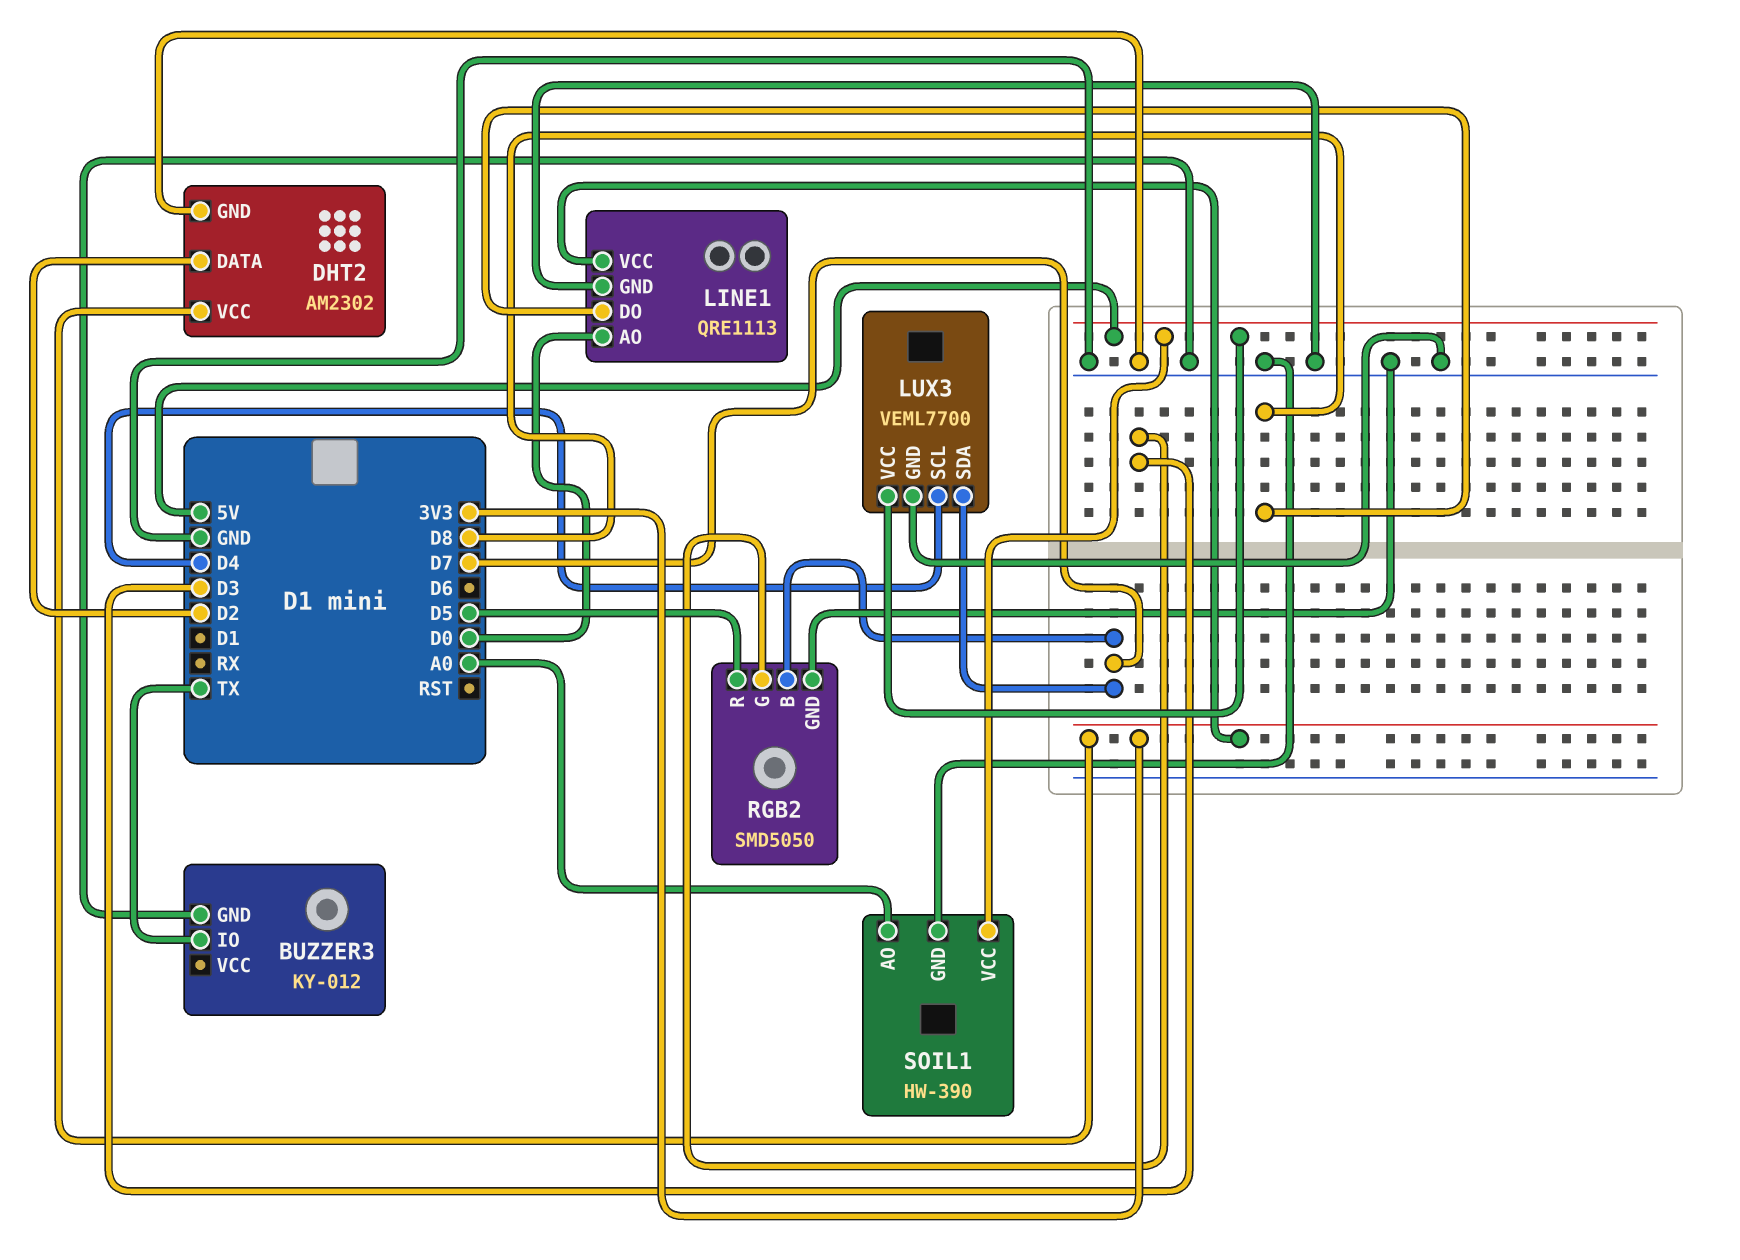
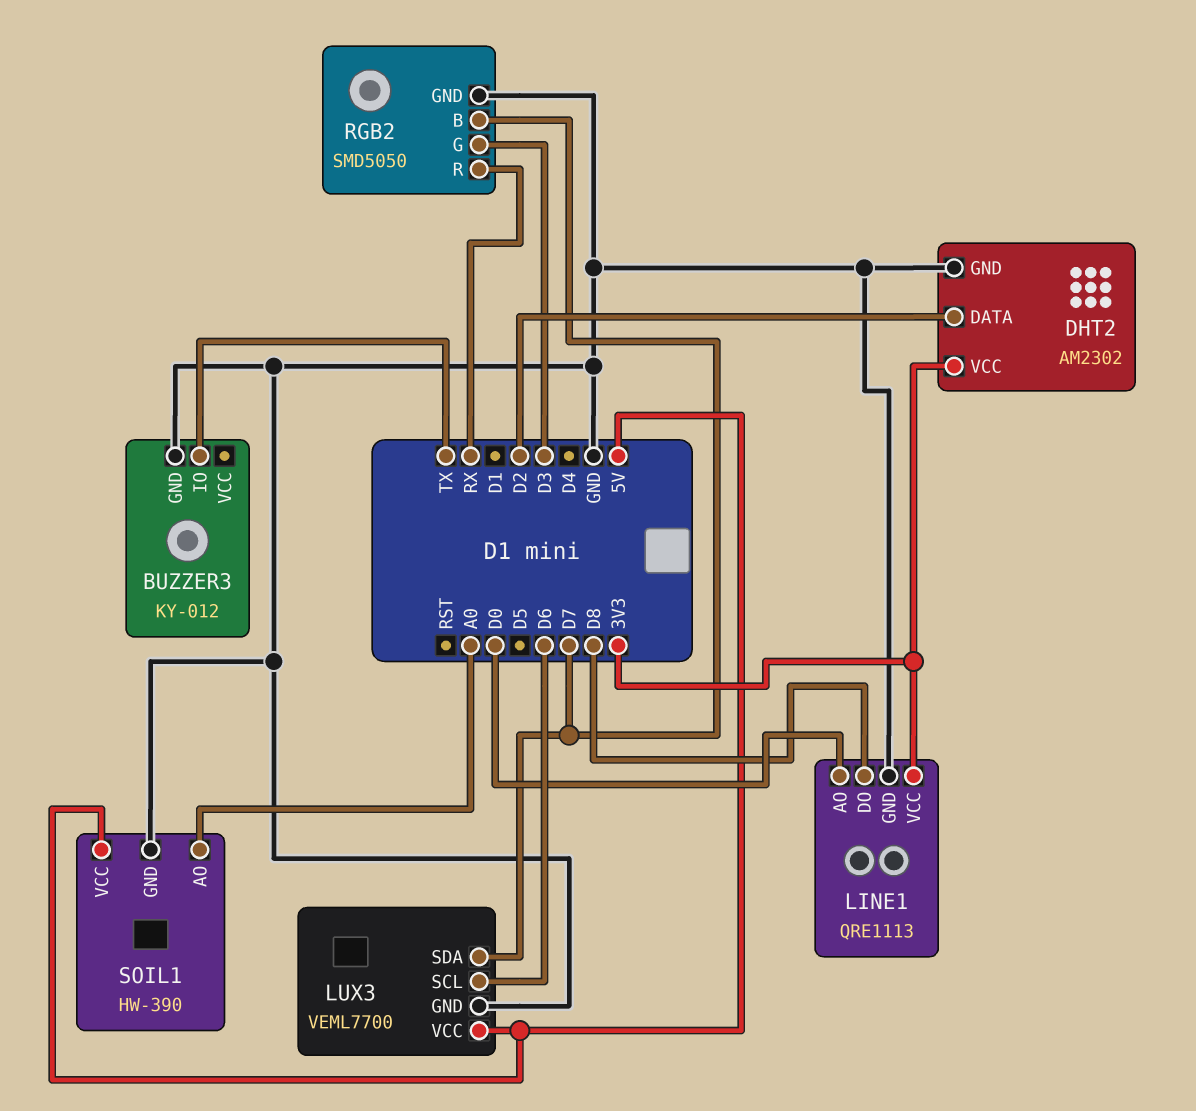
LUX3 pin SCL: D4 -> D6
RGB2 pin R: D5 -> RX

